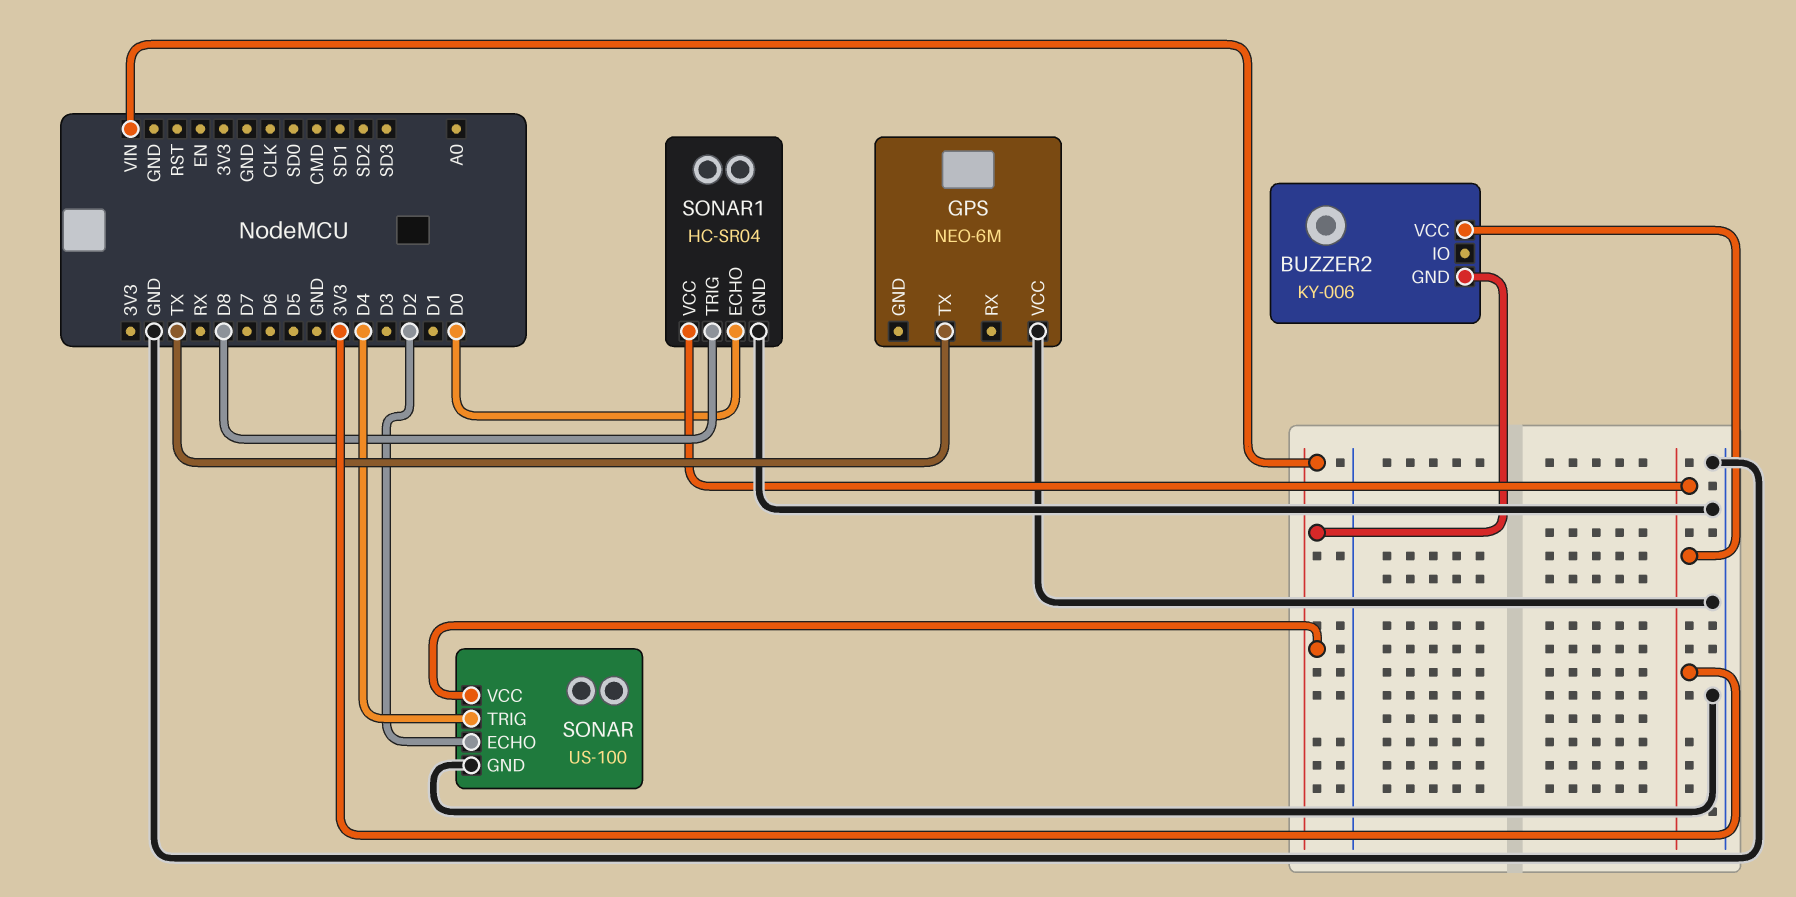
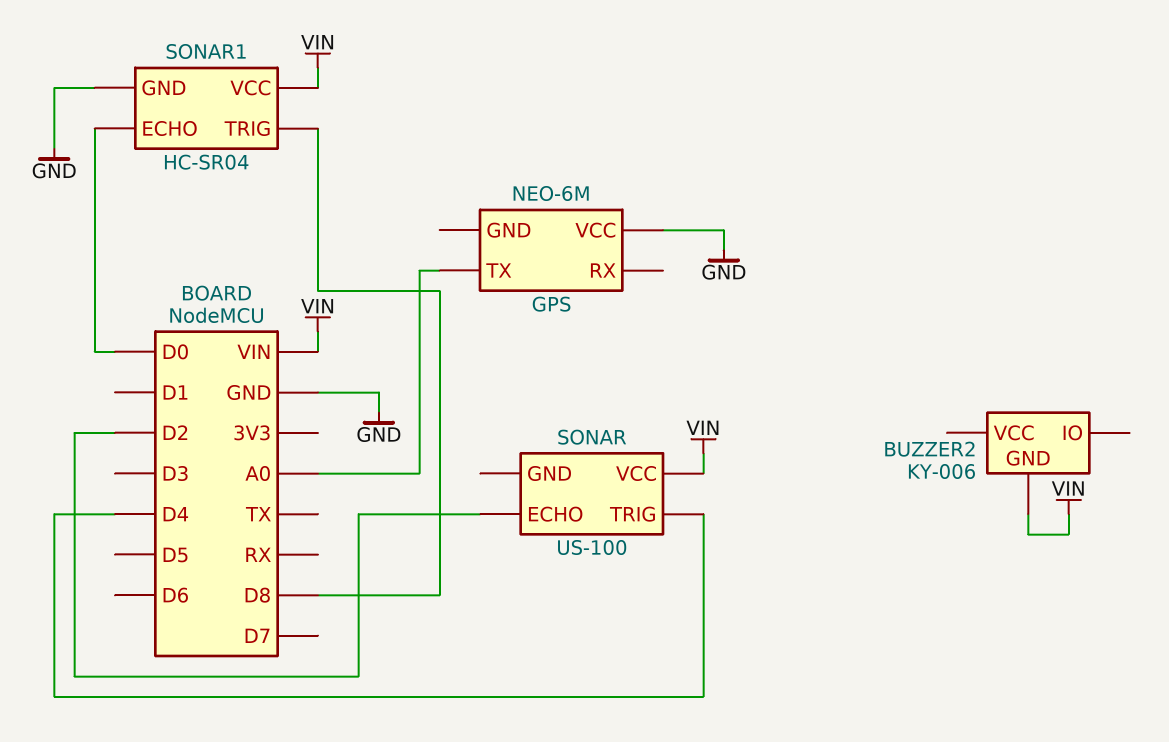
BUZZER2 pin VCC: 3V3 -> none
GPS pin TX: TX -> A0
SONAR pin GND: GND -> none
SONAR1 pin VCC: 3V3 -> VIN

